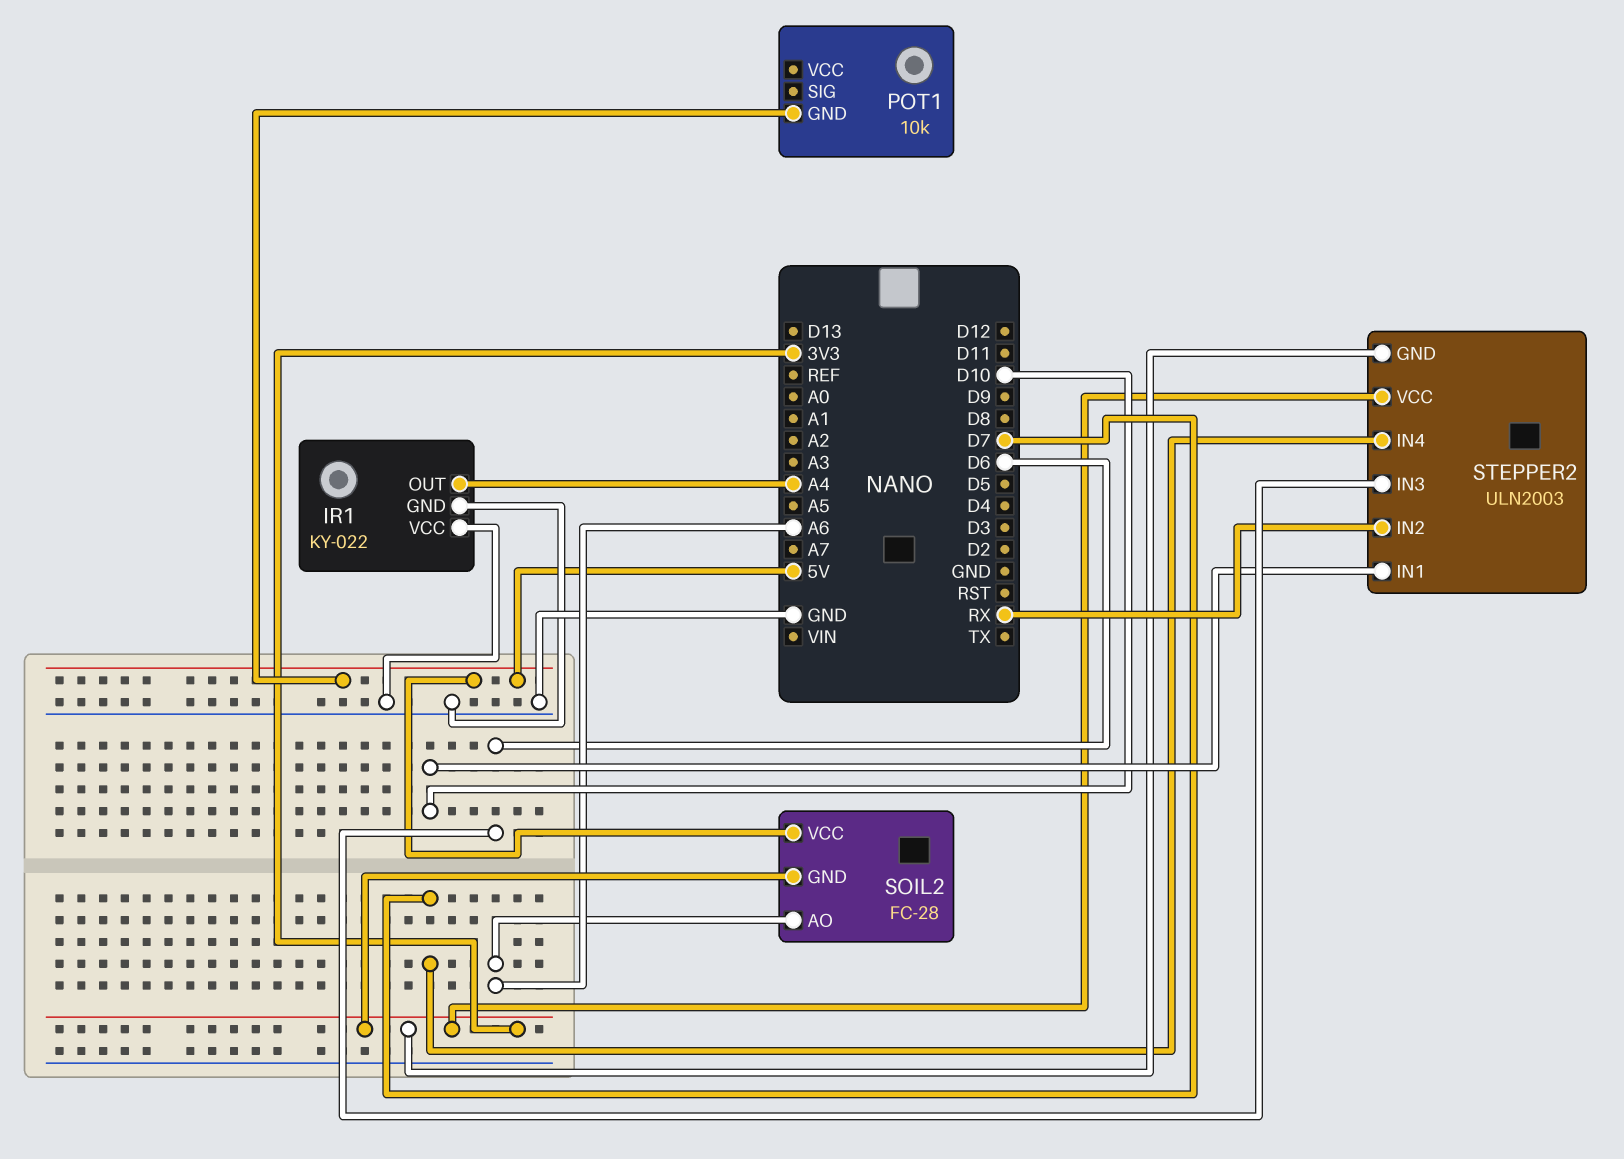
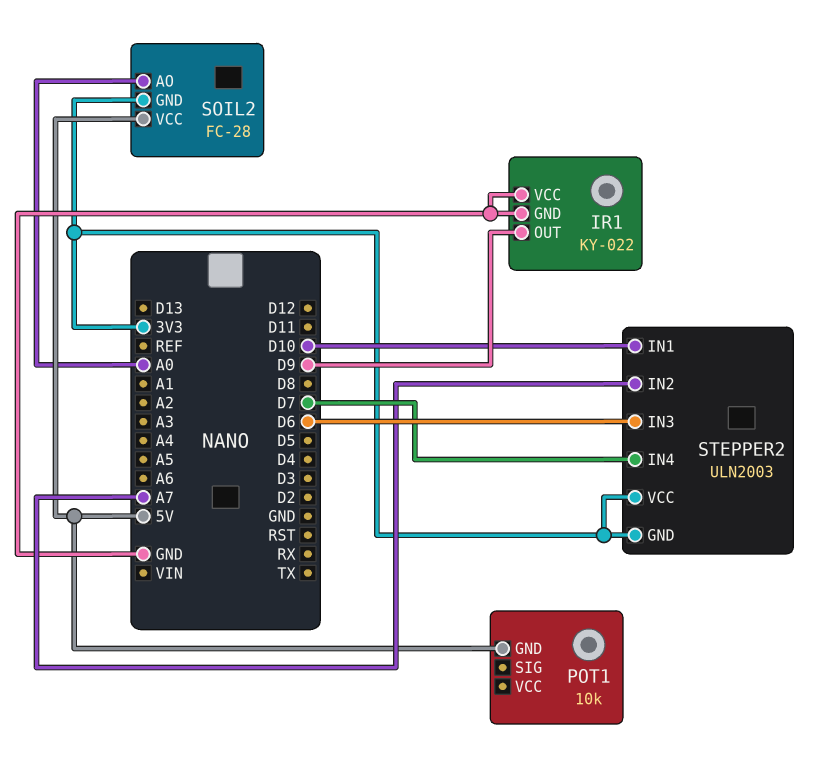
IR1 pin OUT: A4 -> D9
SOIL2 pin AO: A6 -> A0
STEPPER2 pin IN2: RX -> A7

